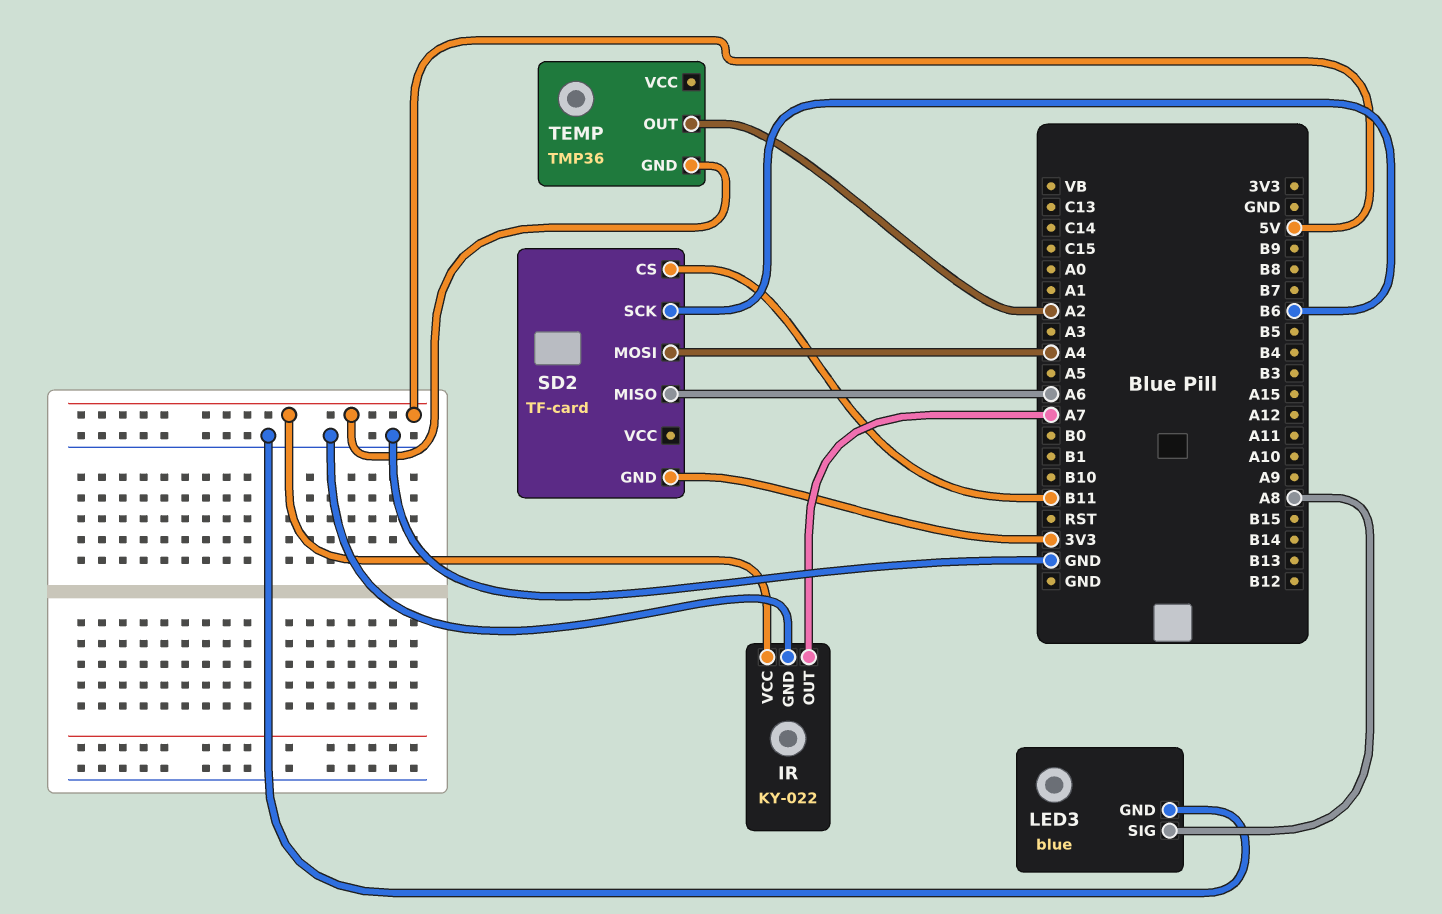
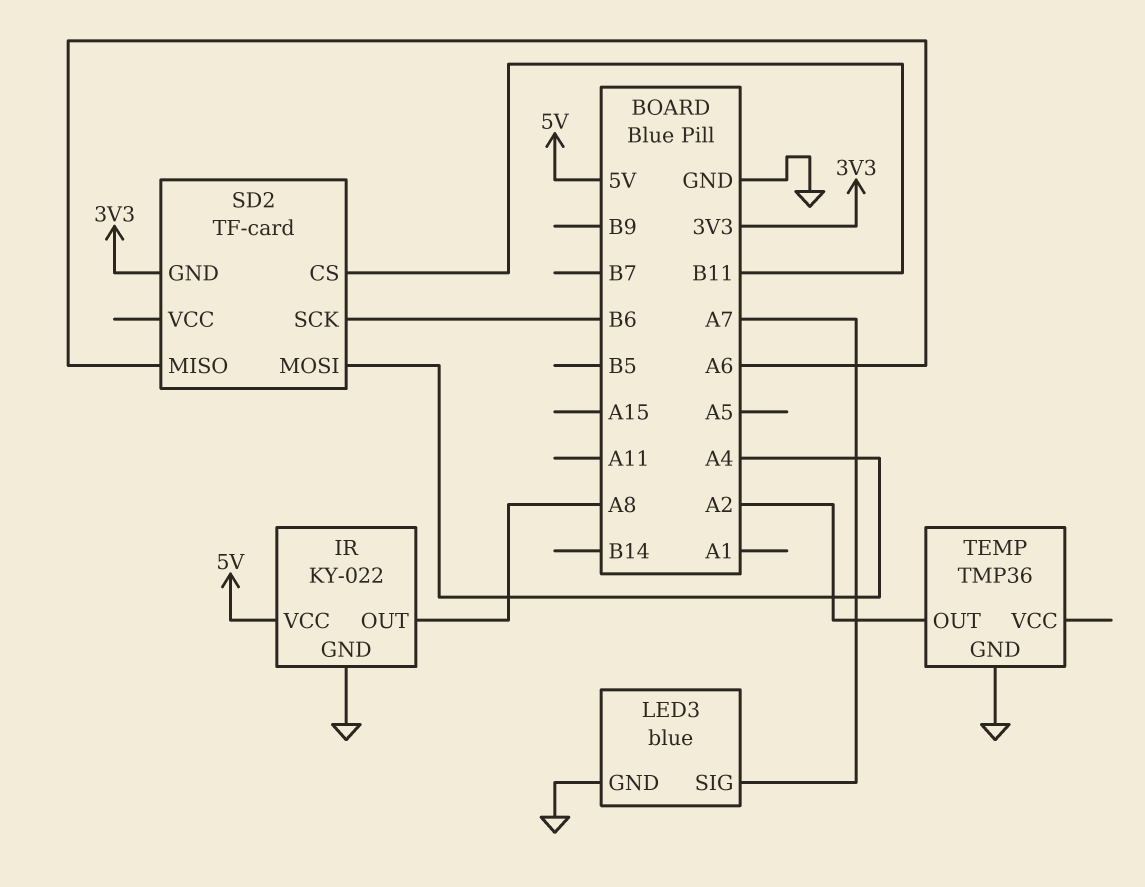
IR pin OUT: A7 -> A8
LED3 pin SIG: A8 -> A7
TEMP pin GND: 5V -> GND

